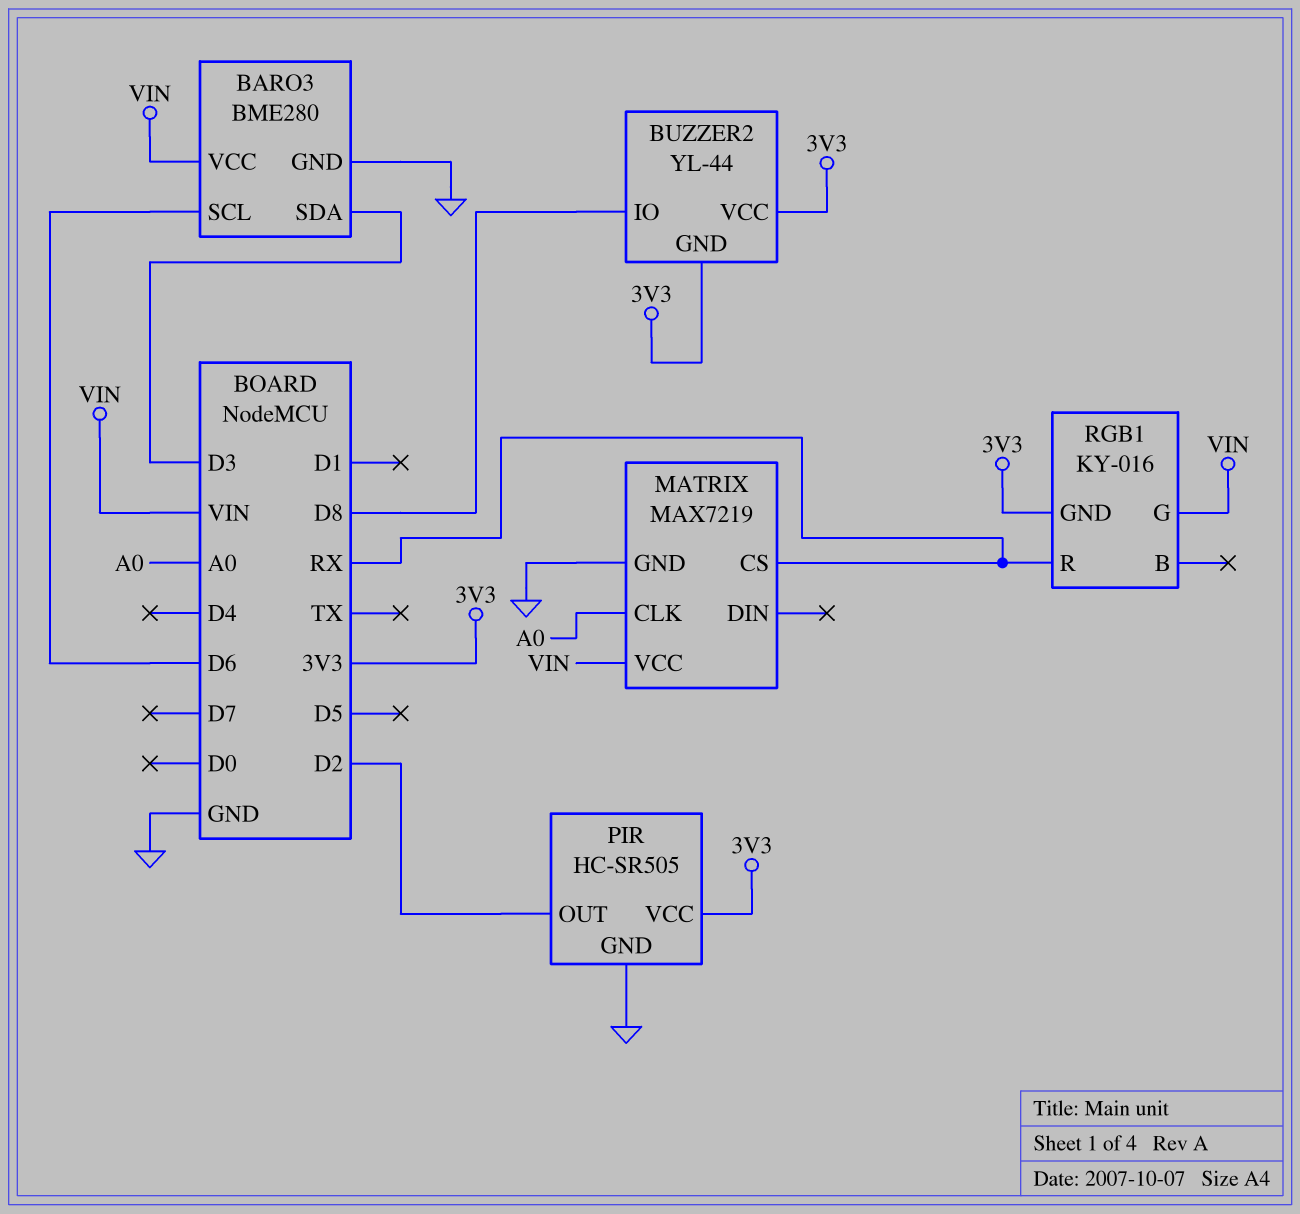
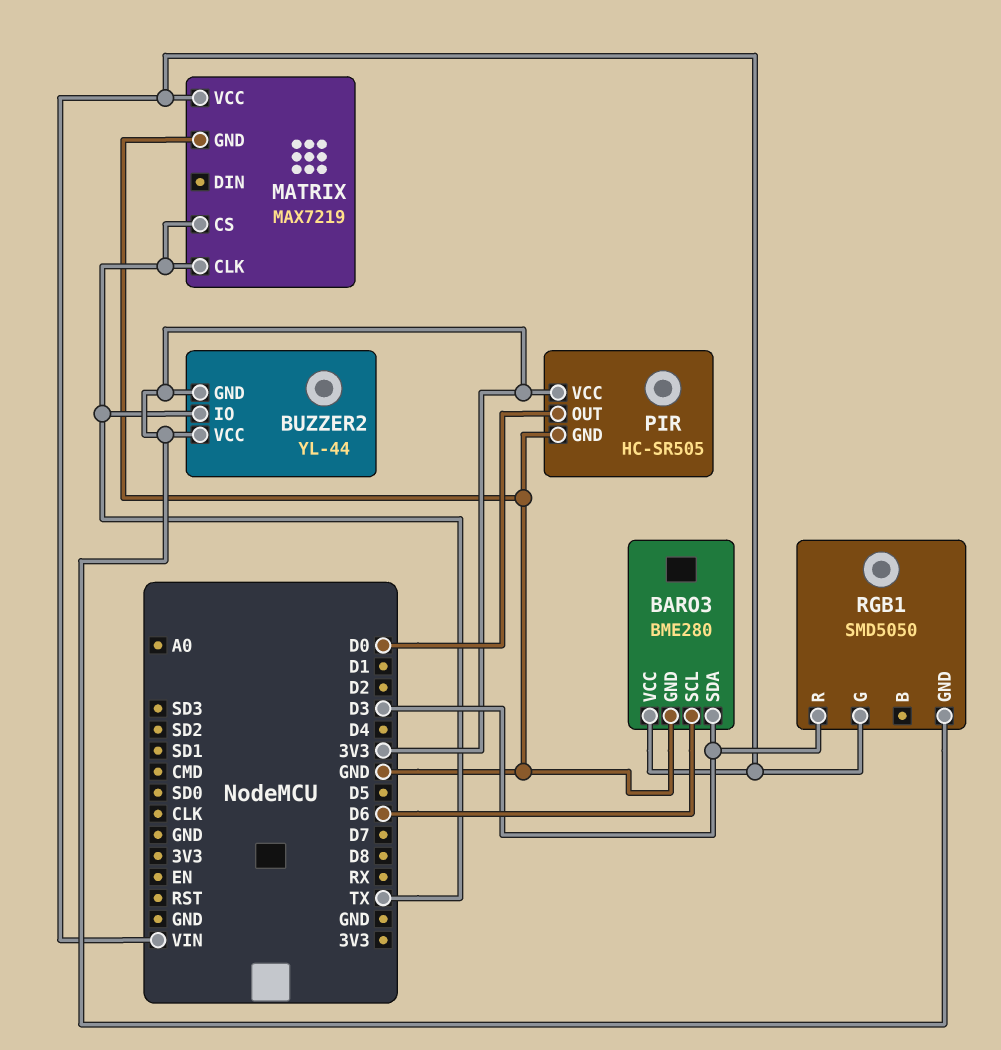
BUZZER2 pin IO: D8 -> TX
MATRIX pin CLK: A0 -> TX
MATRIX pin CS: RX -> TX
PIR pin OUT: D2 -> D0
RGB1: KY-016 -> SMD5050
RGB1 pin R: RX -> D3

